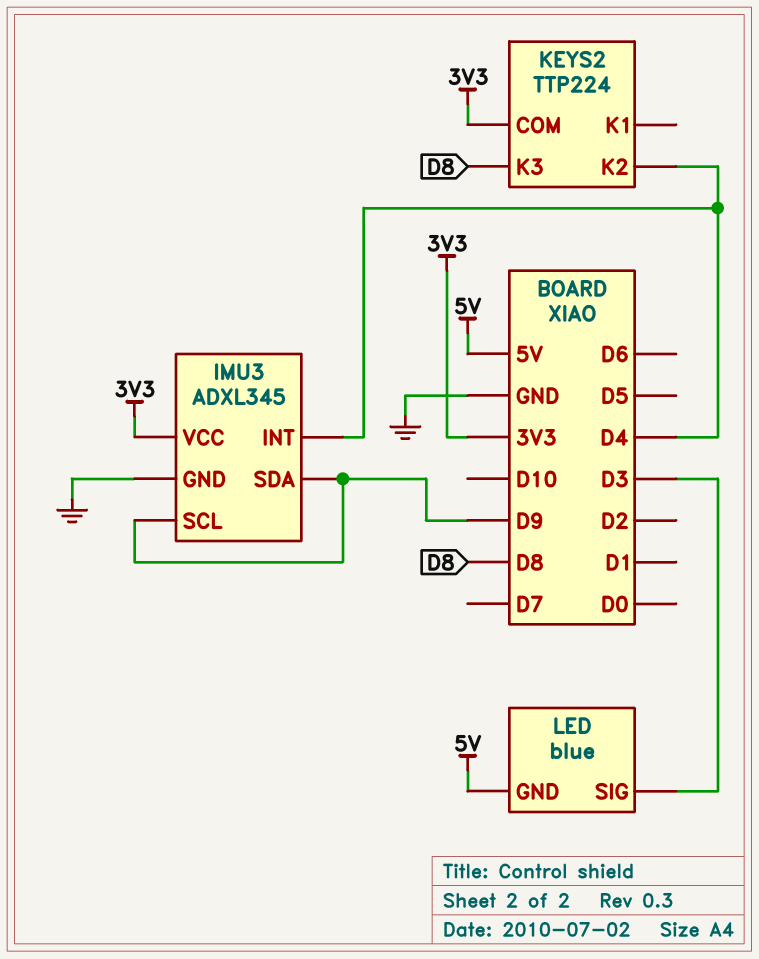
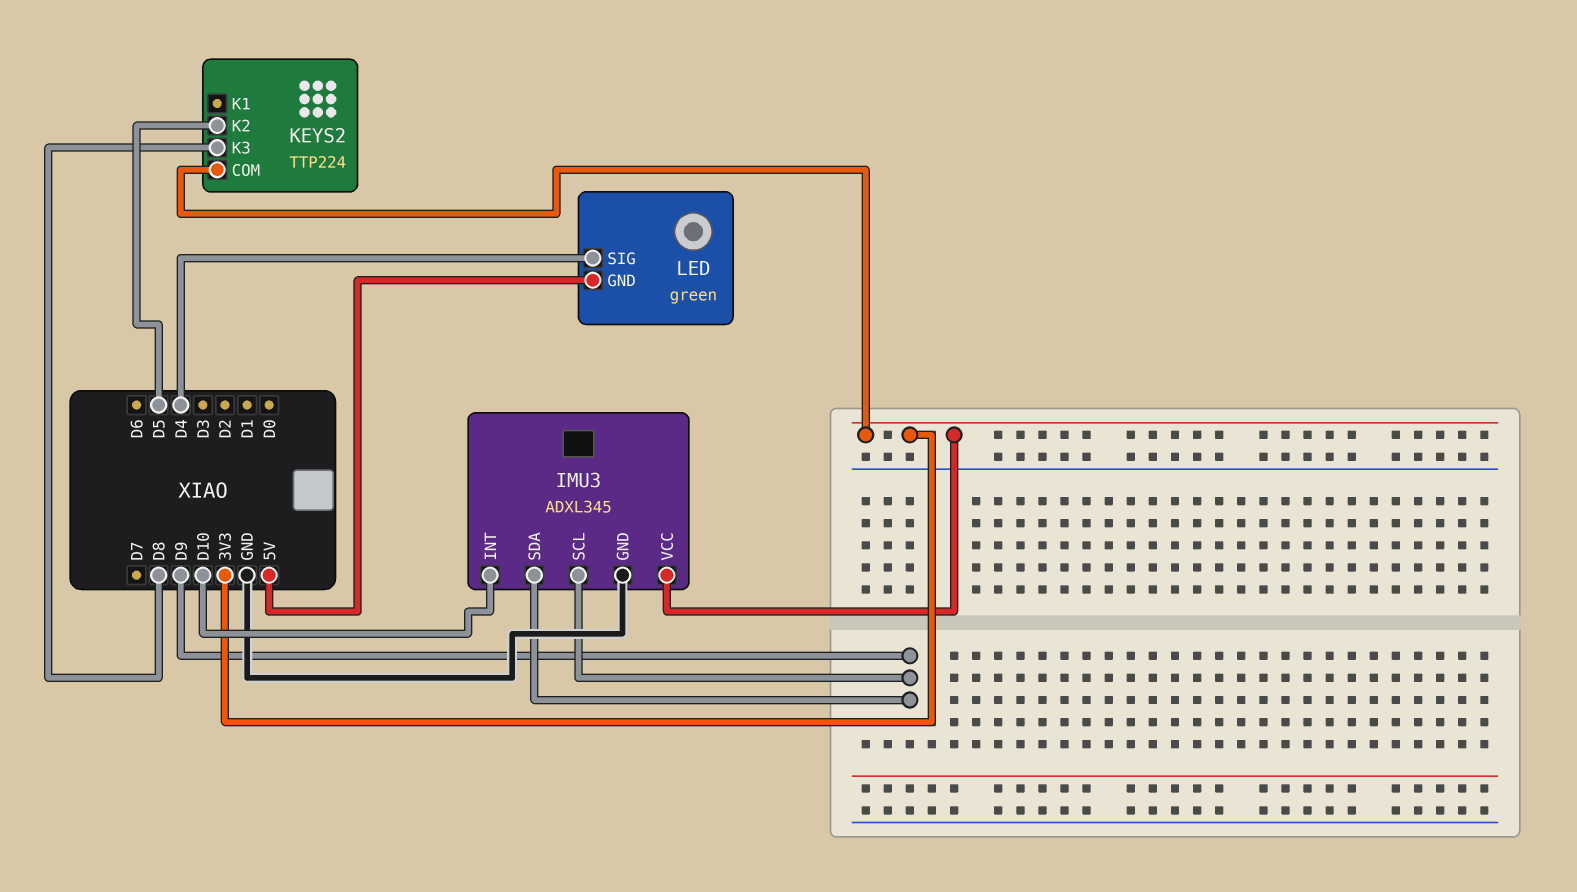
IMU3 pin INT: D4 -> D10
KEYS2 pin K2: D4 -> D5
LED: blue -> green
LED pin SIG: D3 -> D4

